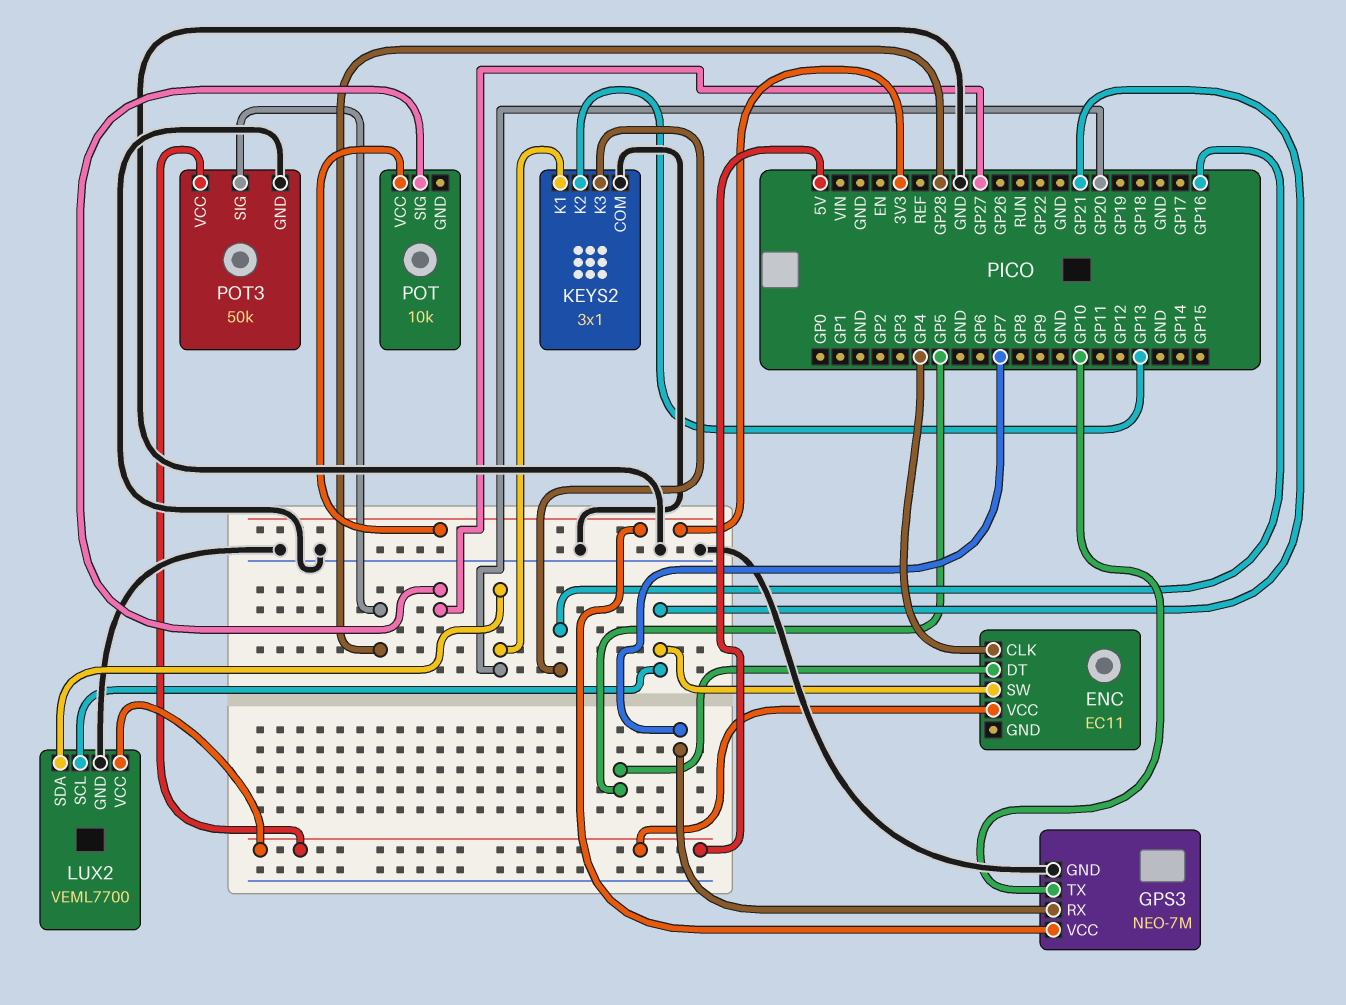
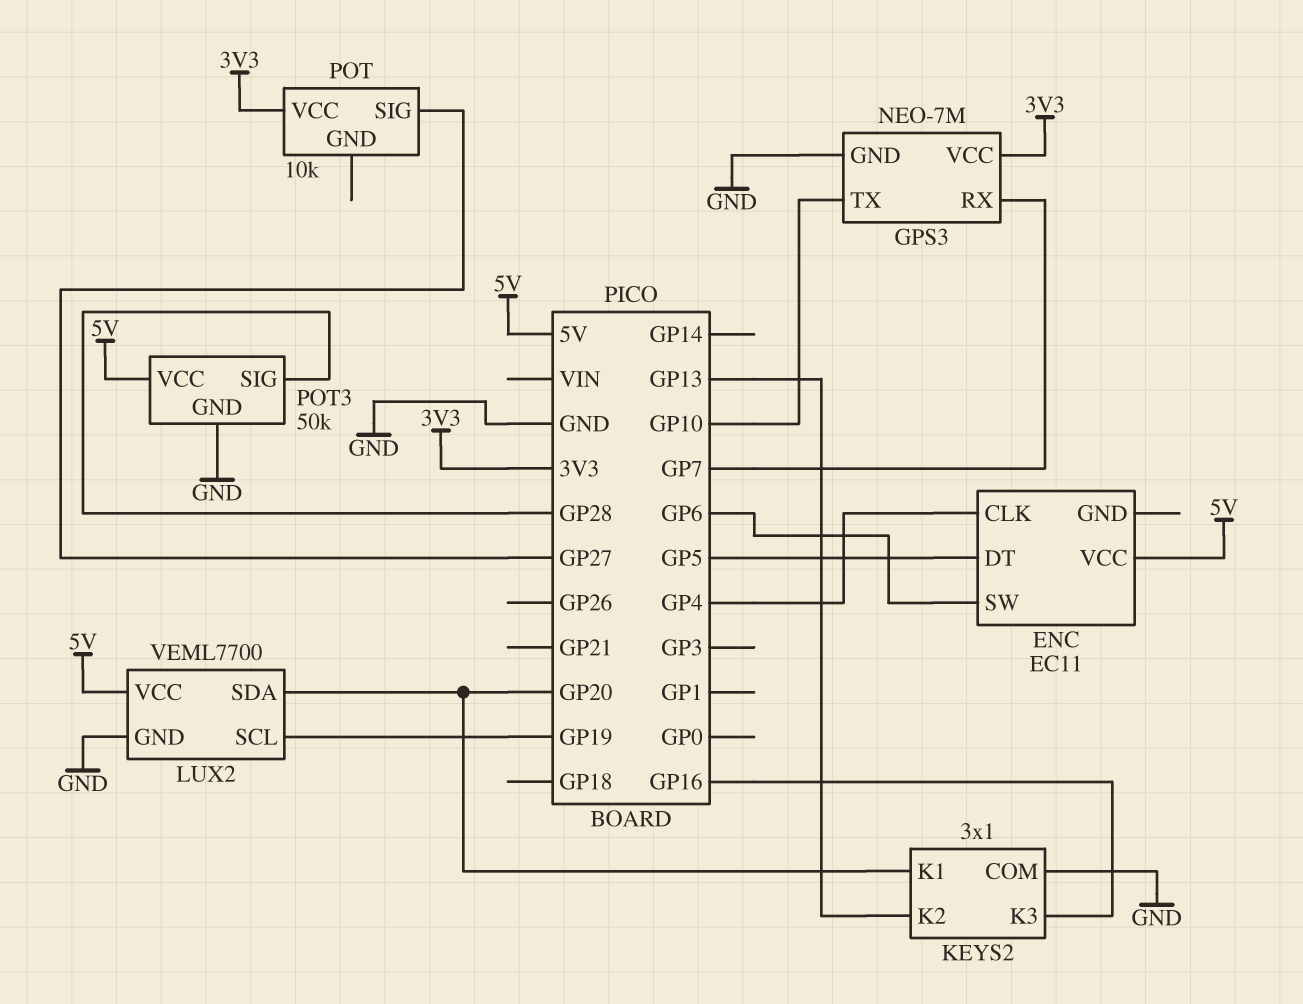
ENC pin SW: GP21 -> GP6
LUX2 pin SCL: GP21 -> GP19

